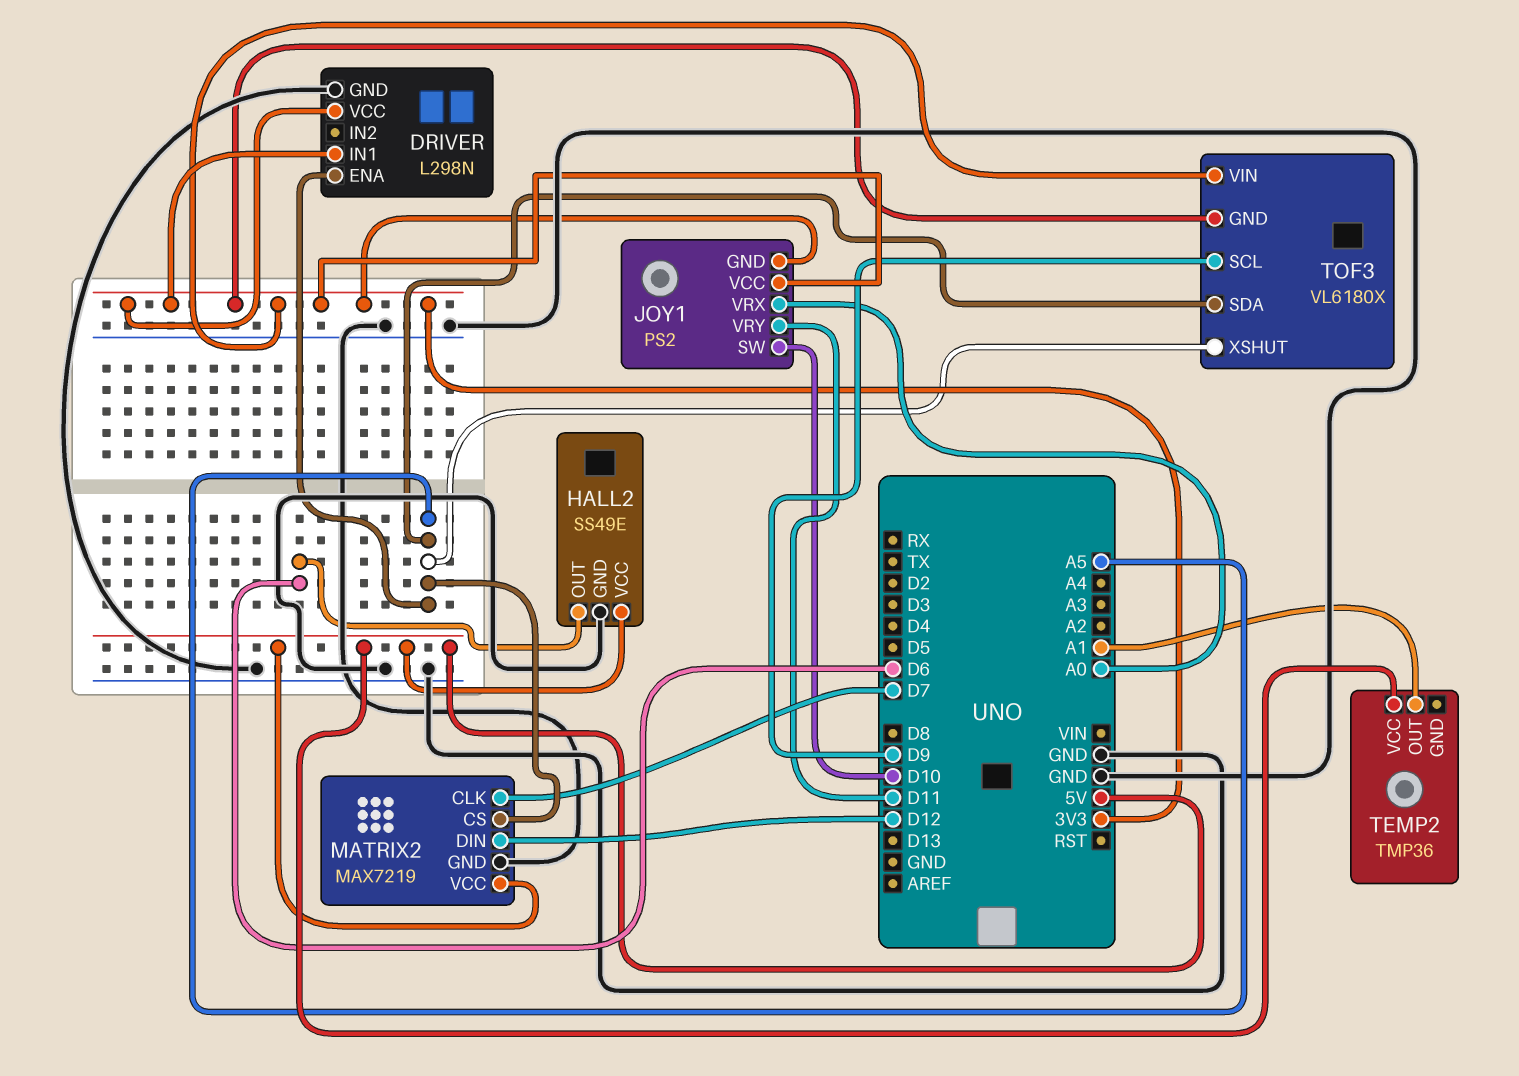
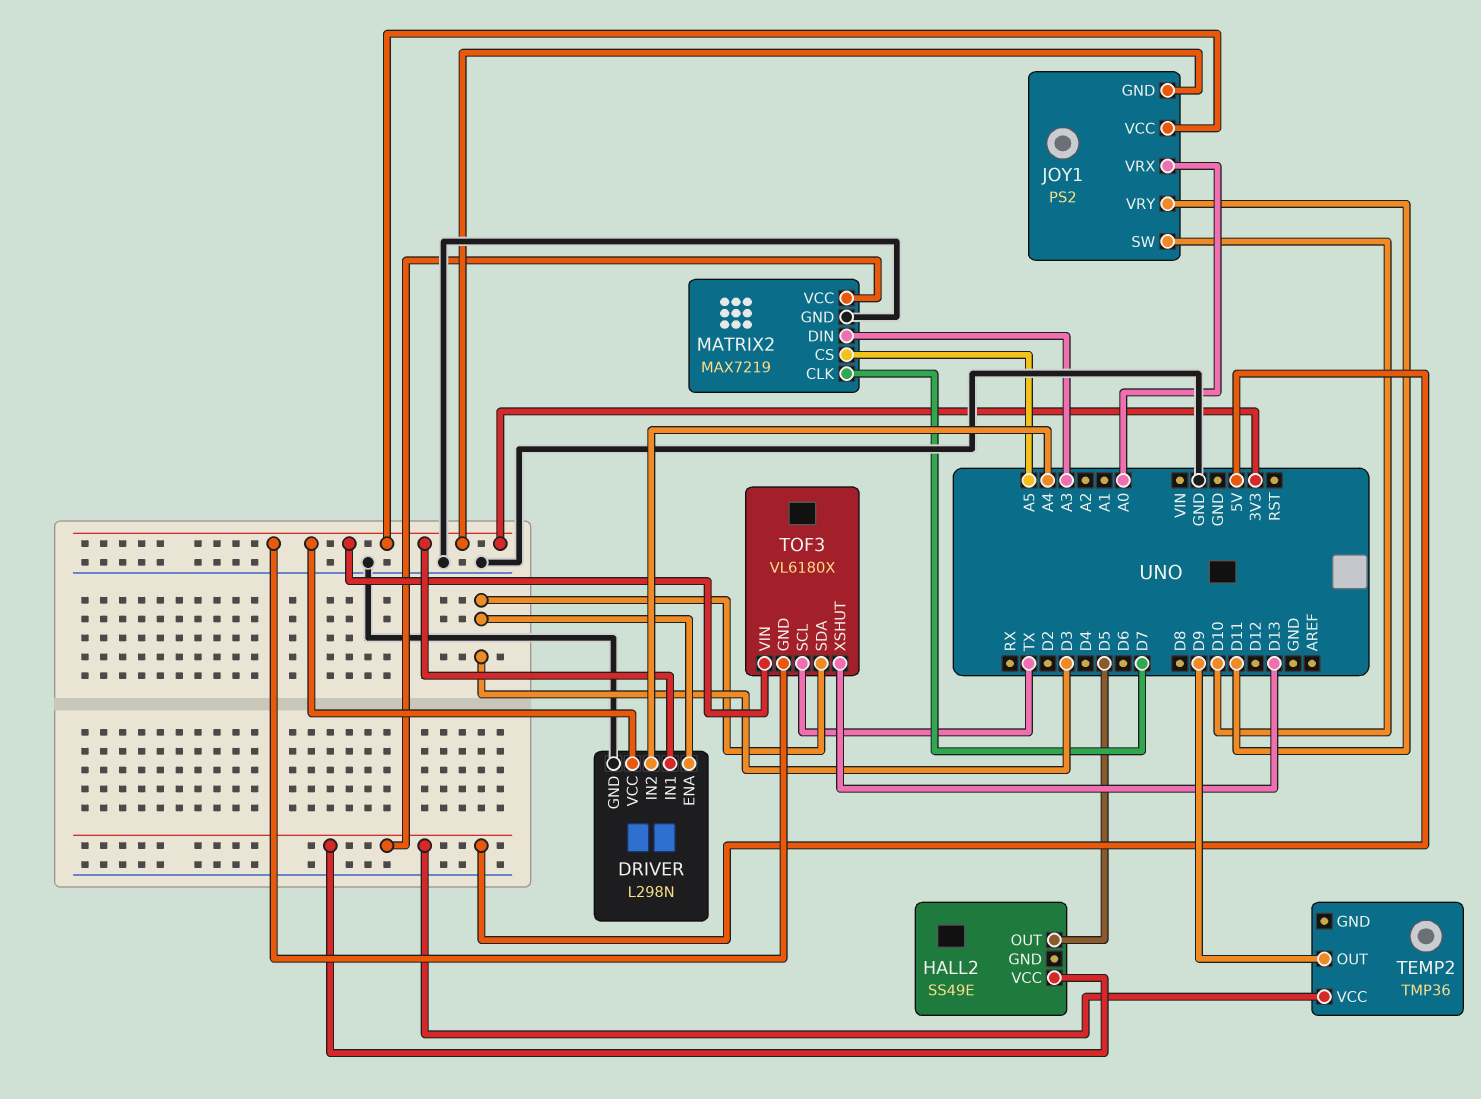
DRIVER pin ENA: A5 -> D3
DRIVER pin IN2: none -> A4
HALL2 pin GND: GND -> none
HALL2 pin OUT: D6 -> D5
MATRIX2 pin DIN: D12 -> A3
TEMP2 pin OUT: A1 -> D9
TOF3 pin SCL: D9 -> TX
TOF3 pin SDA: A5 -> D3
TOF3 pin XSHUT: A5 -> D13

